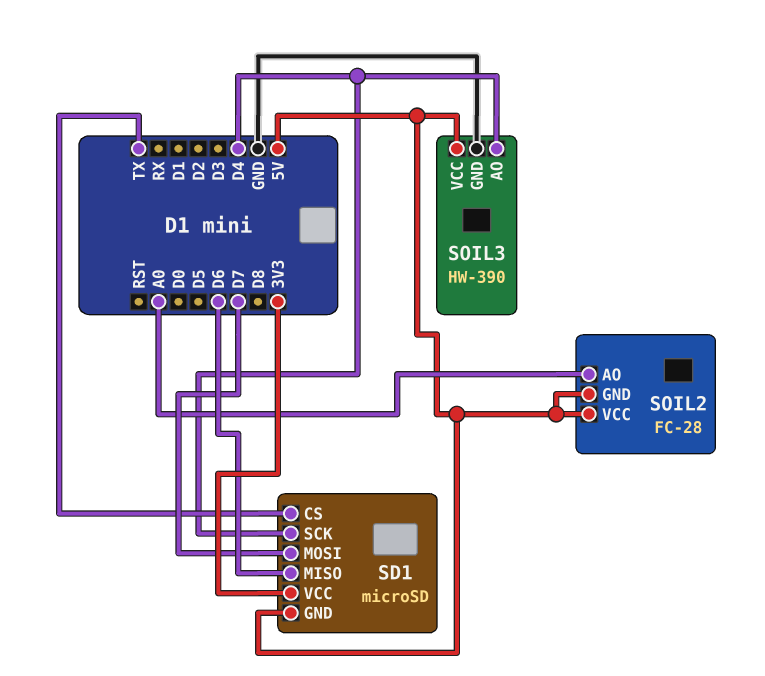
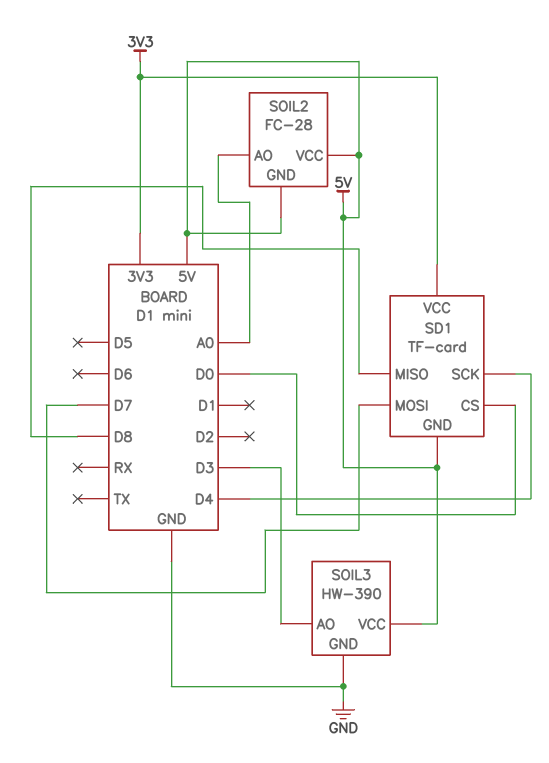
SD1: microSD -> TF-card
SD1 pin CS: TX -> D0
SD1 pin MISO: D6 -> D8
SOIL3 pin AO: D4 -> D3

